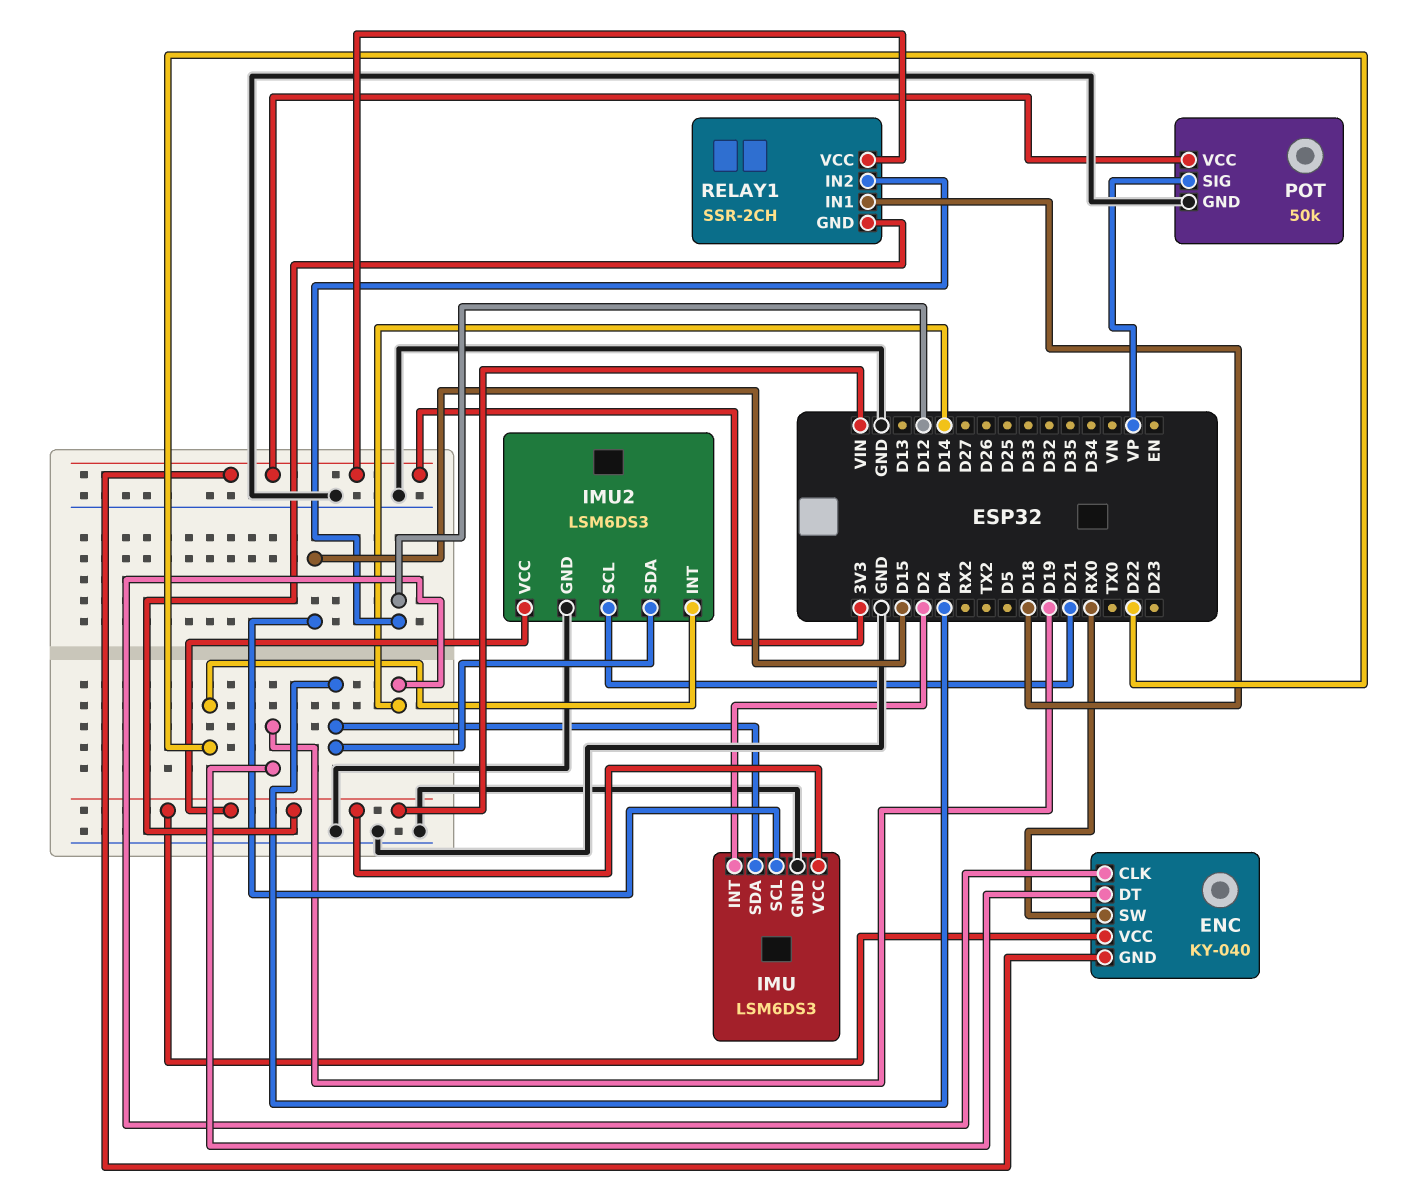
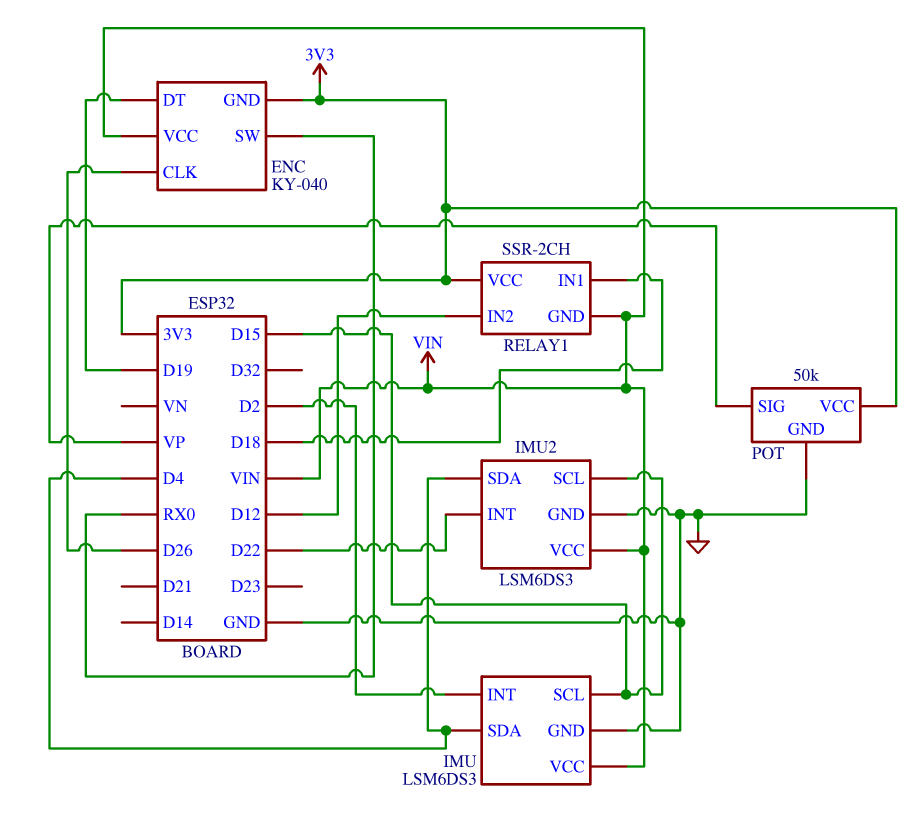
ENC pin CLK: D14 -> D26
IMU2 pin SCL: D21 -> D15

